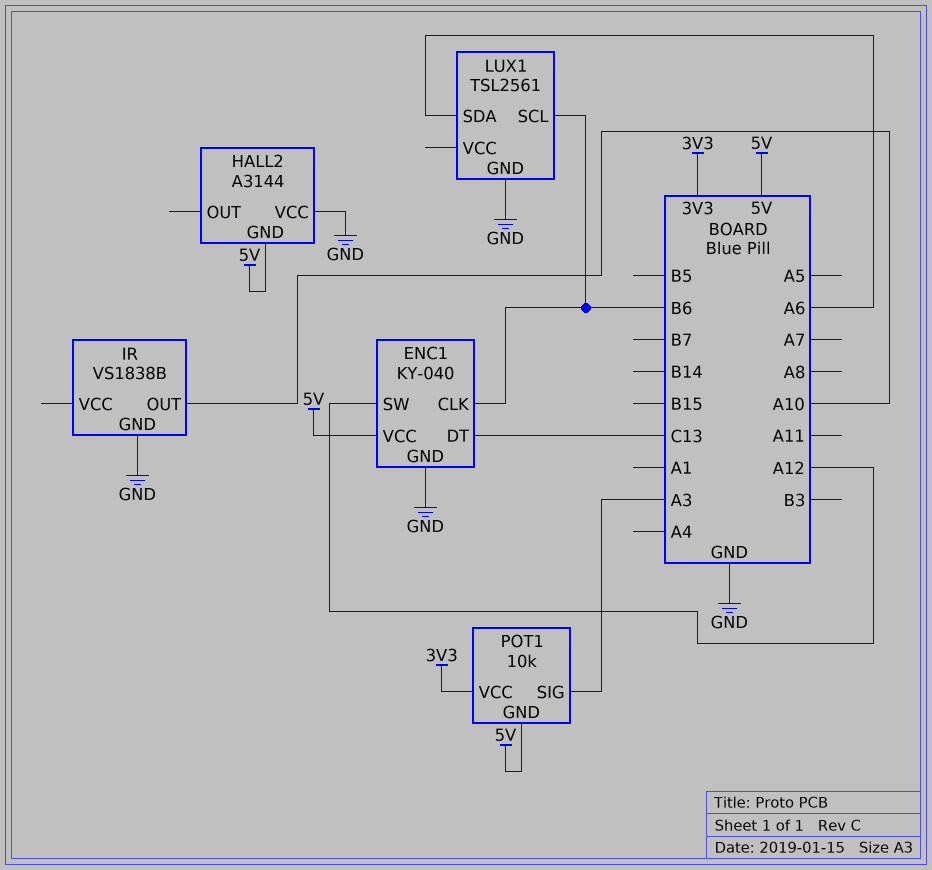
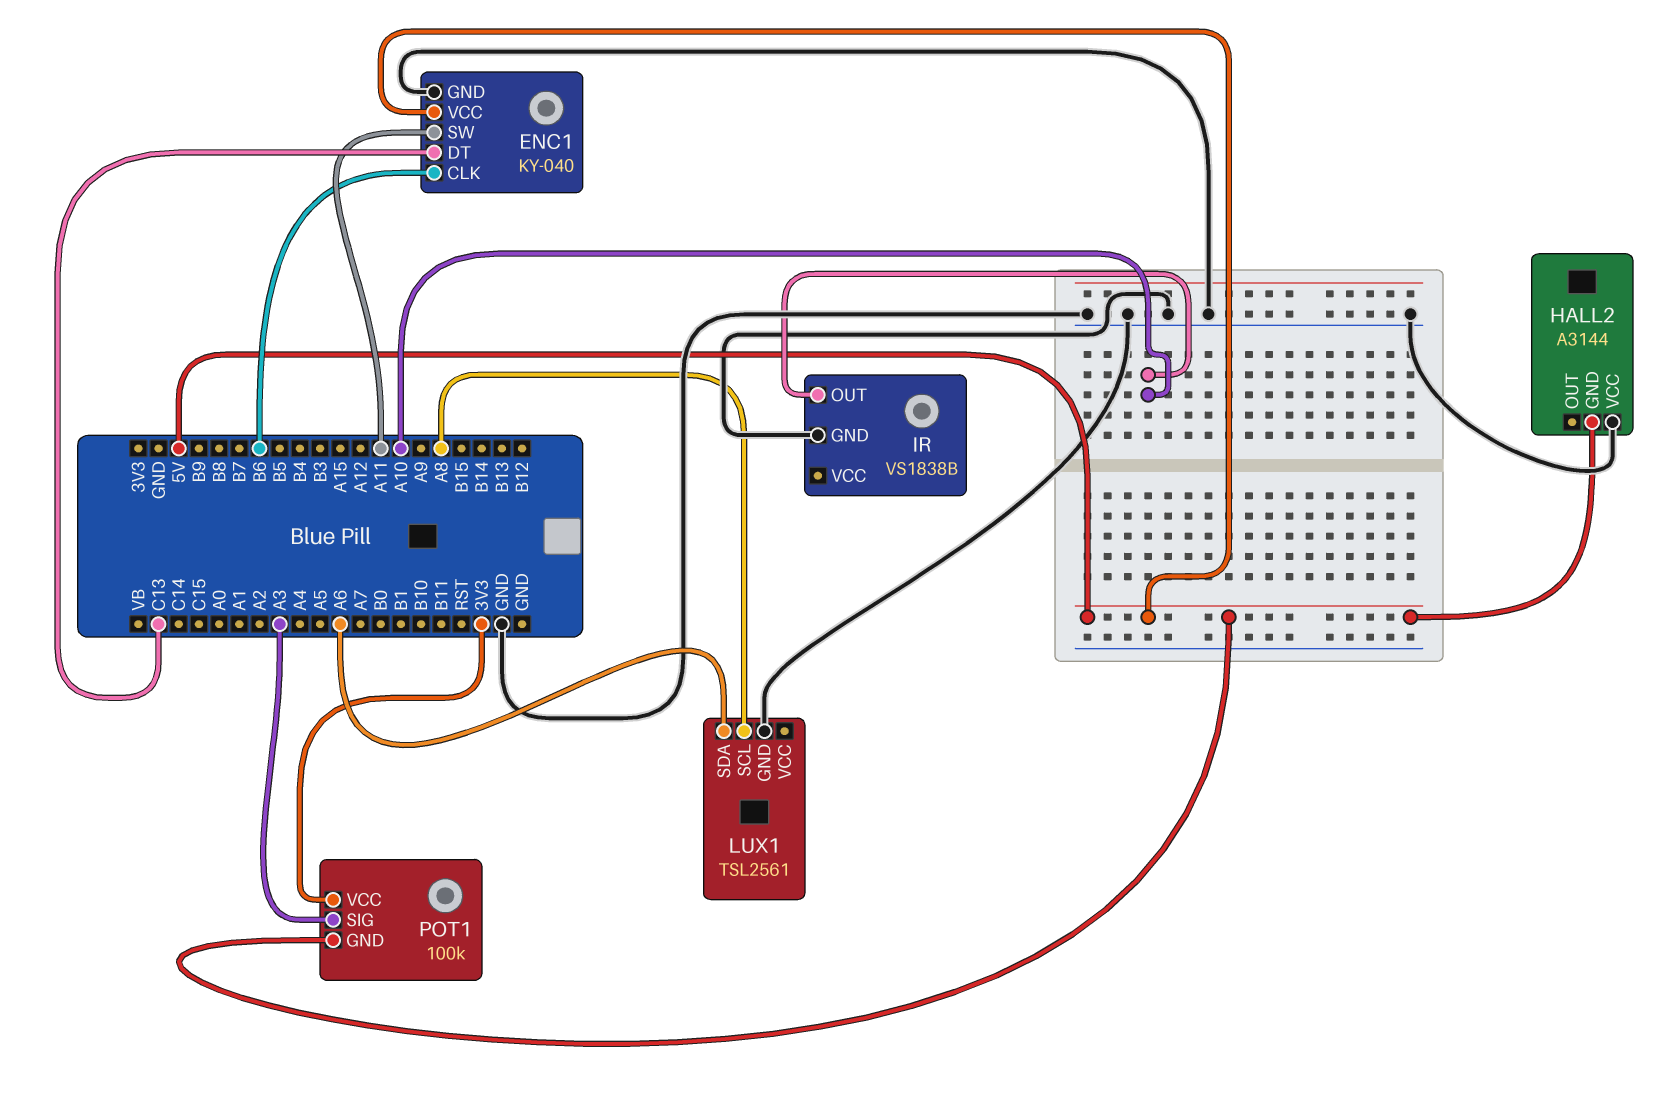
ENC1 pin SW: A12 -> A11
LUX1 pin SCL: B6 -> A8
POT1: 10k -> 100k

